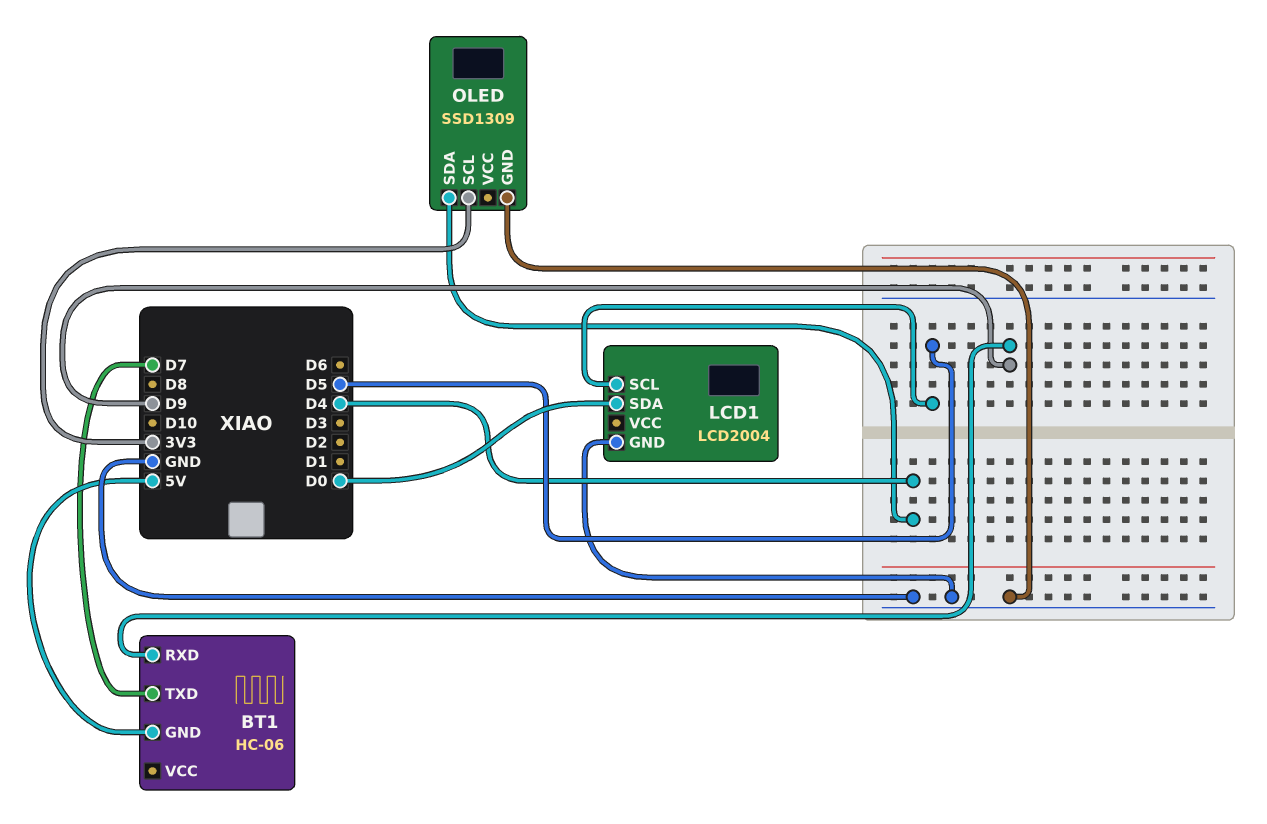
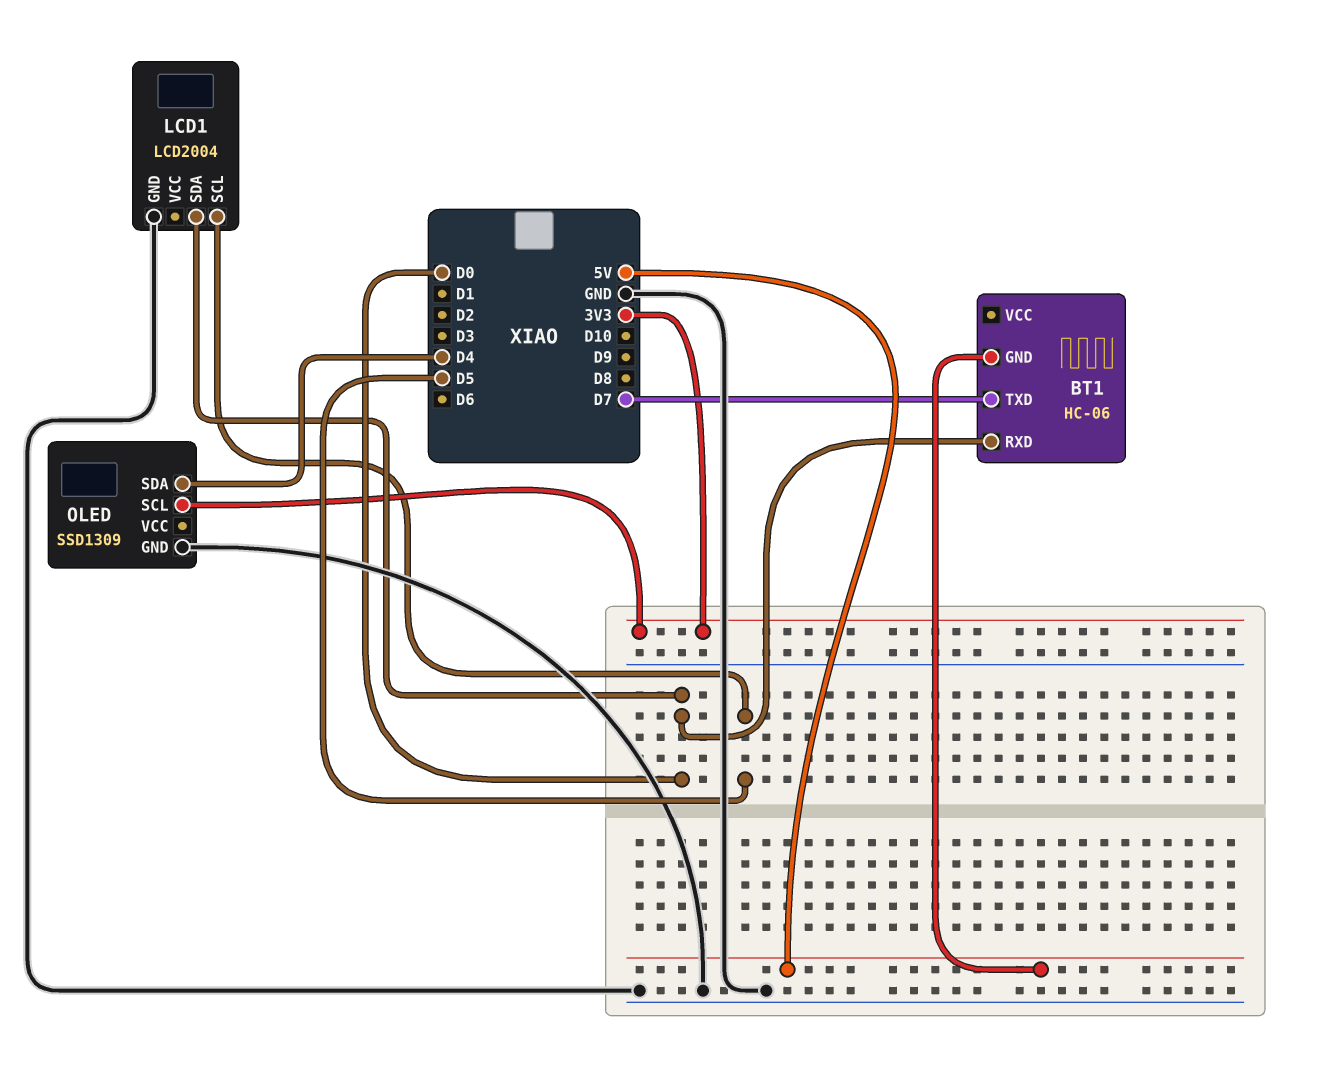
BT1 pin RXD: D9 -> D0

